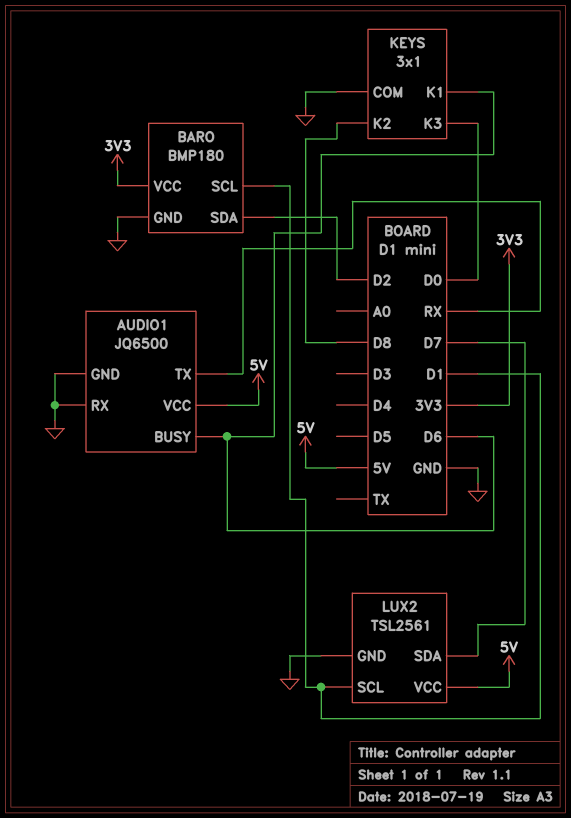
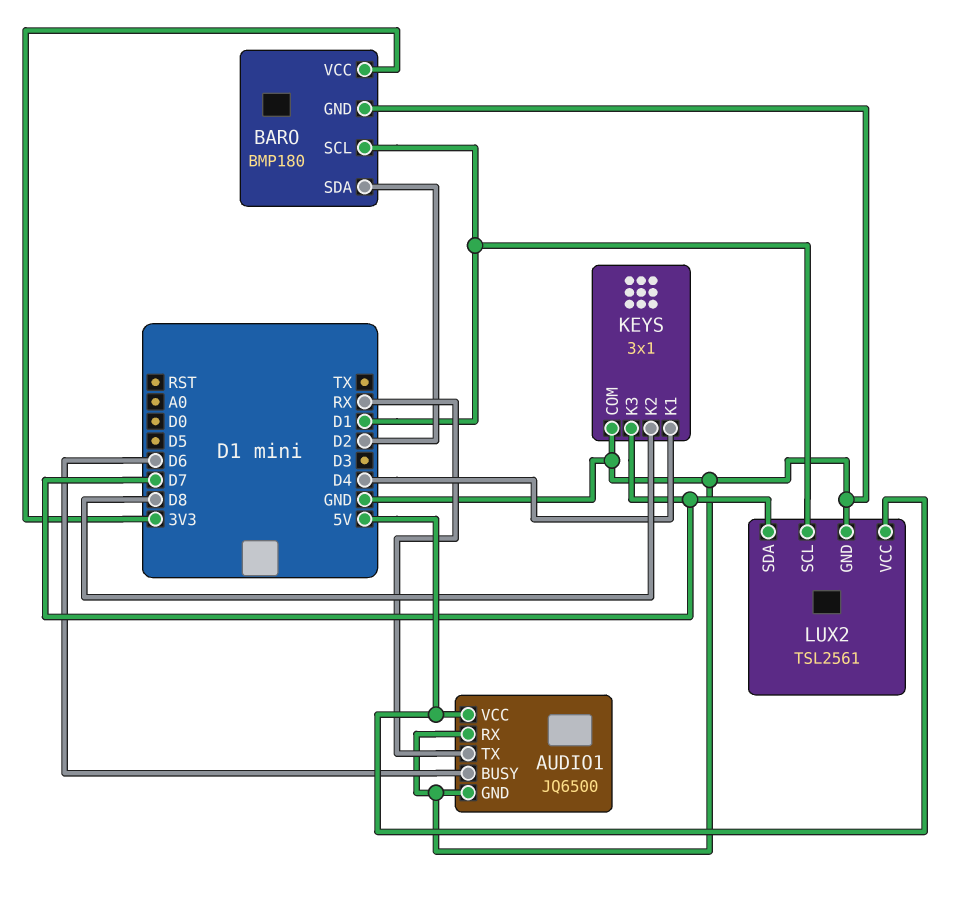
KEYS pin K1: D6 -> D4
KEYS pin K3: D0 -> D7

